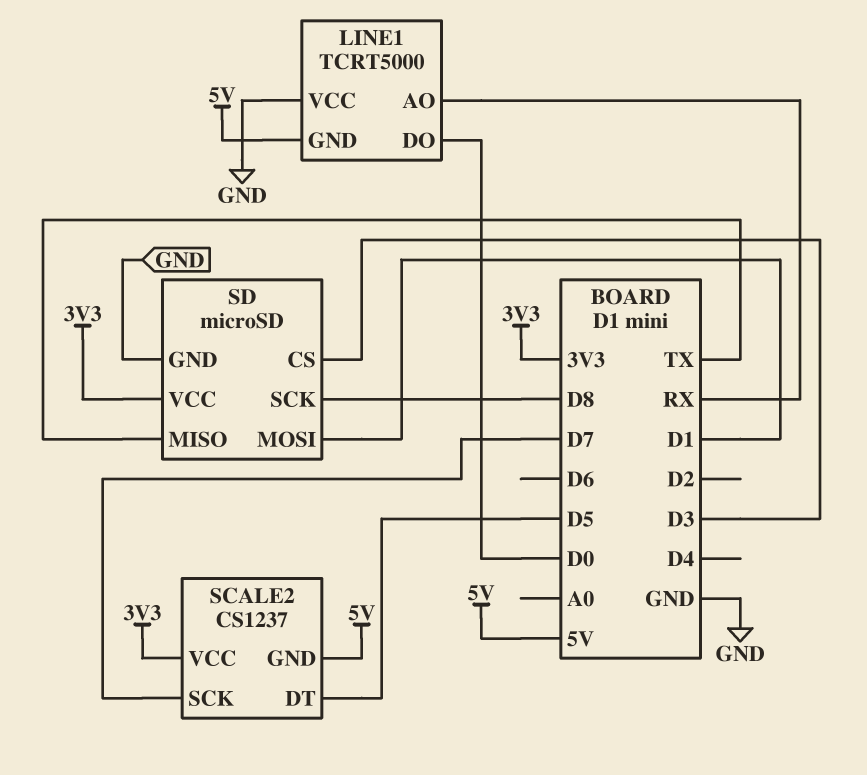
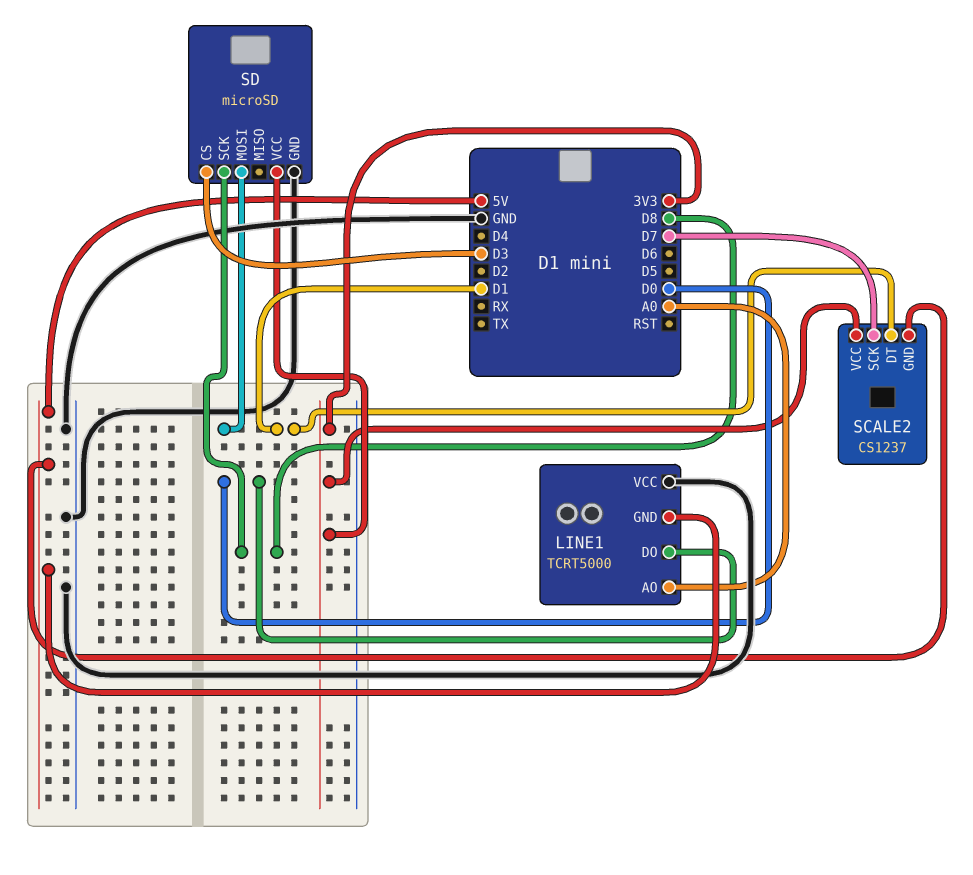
LINE1 pin AO: RX -> A0
SCALE2 pin DT: D5 -> D1
SD pin MISO: TX -> none

